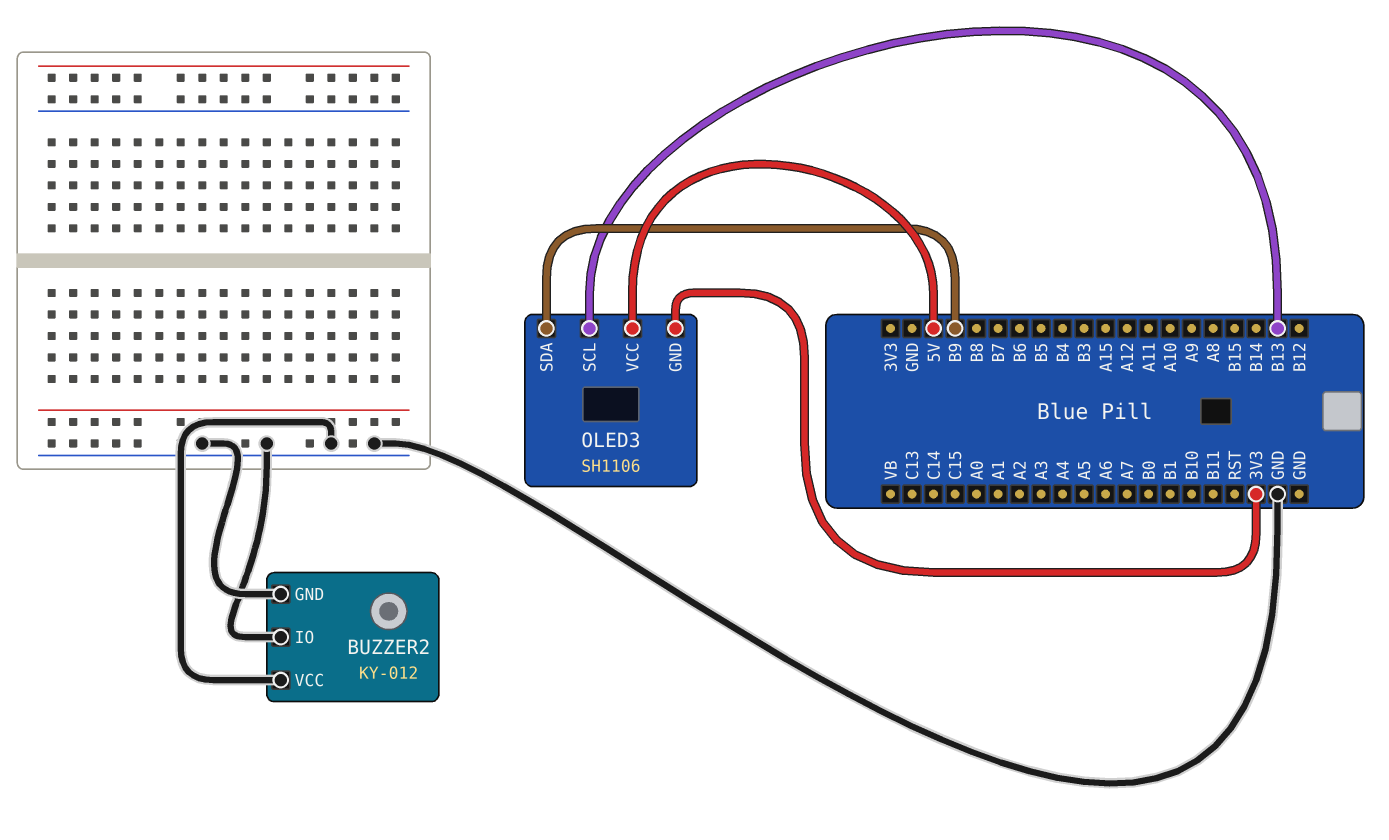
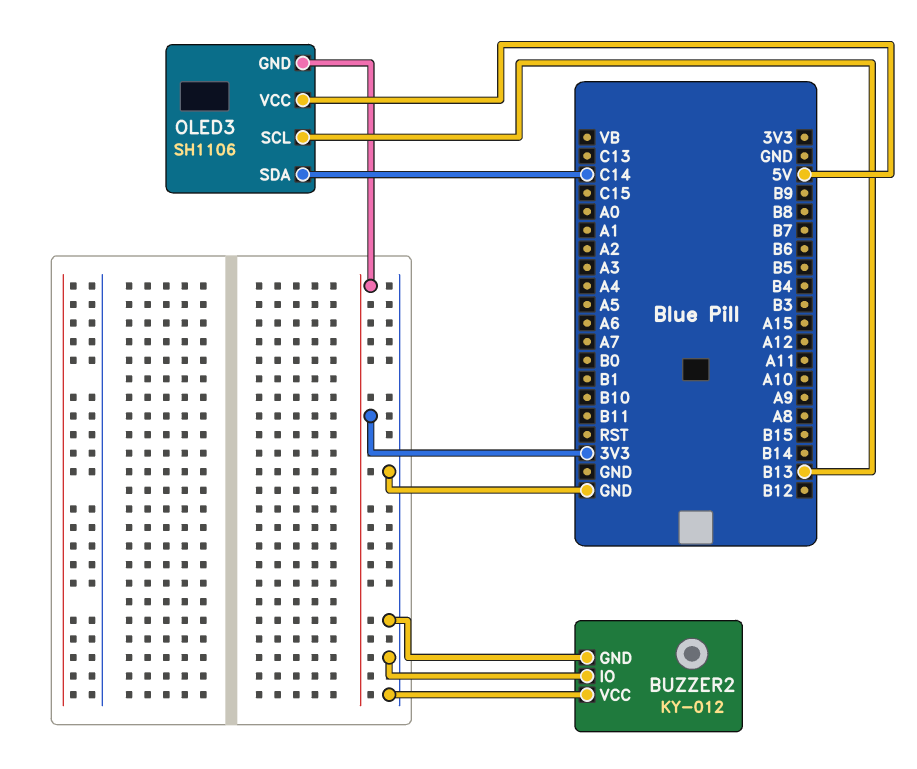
OLED3 pin SDA: B9 -> C14

